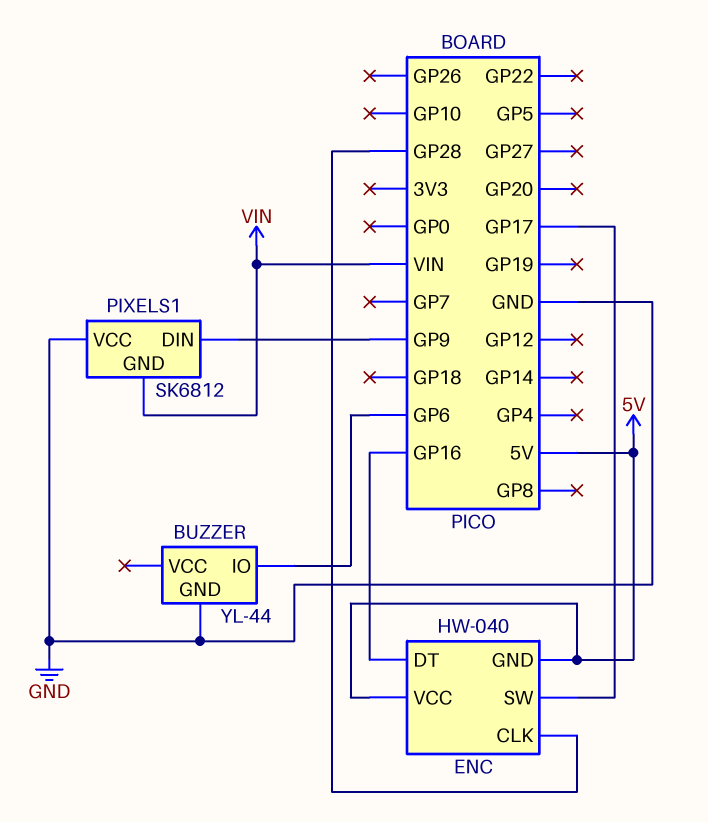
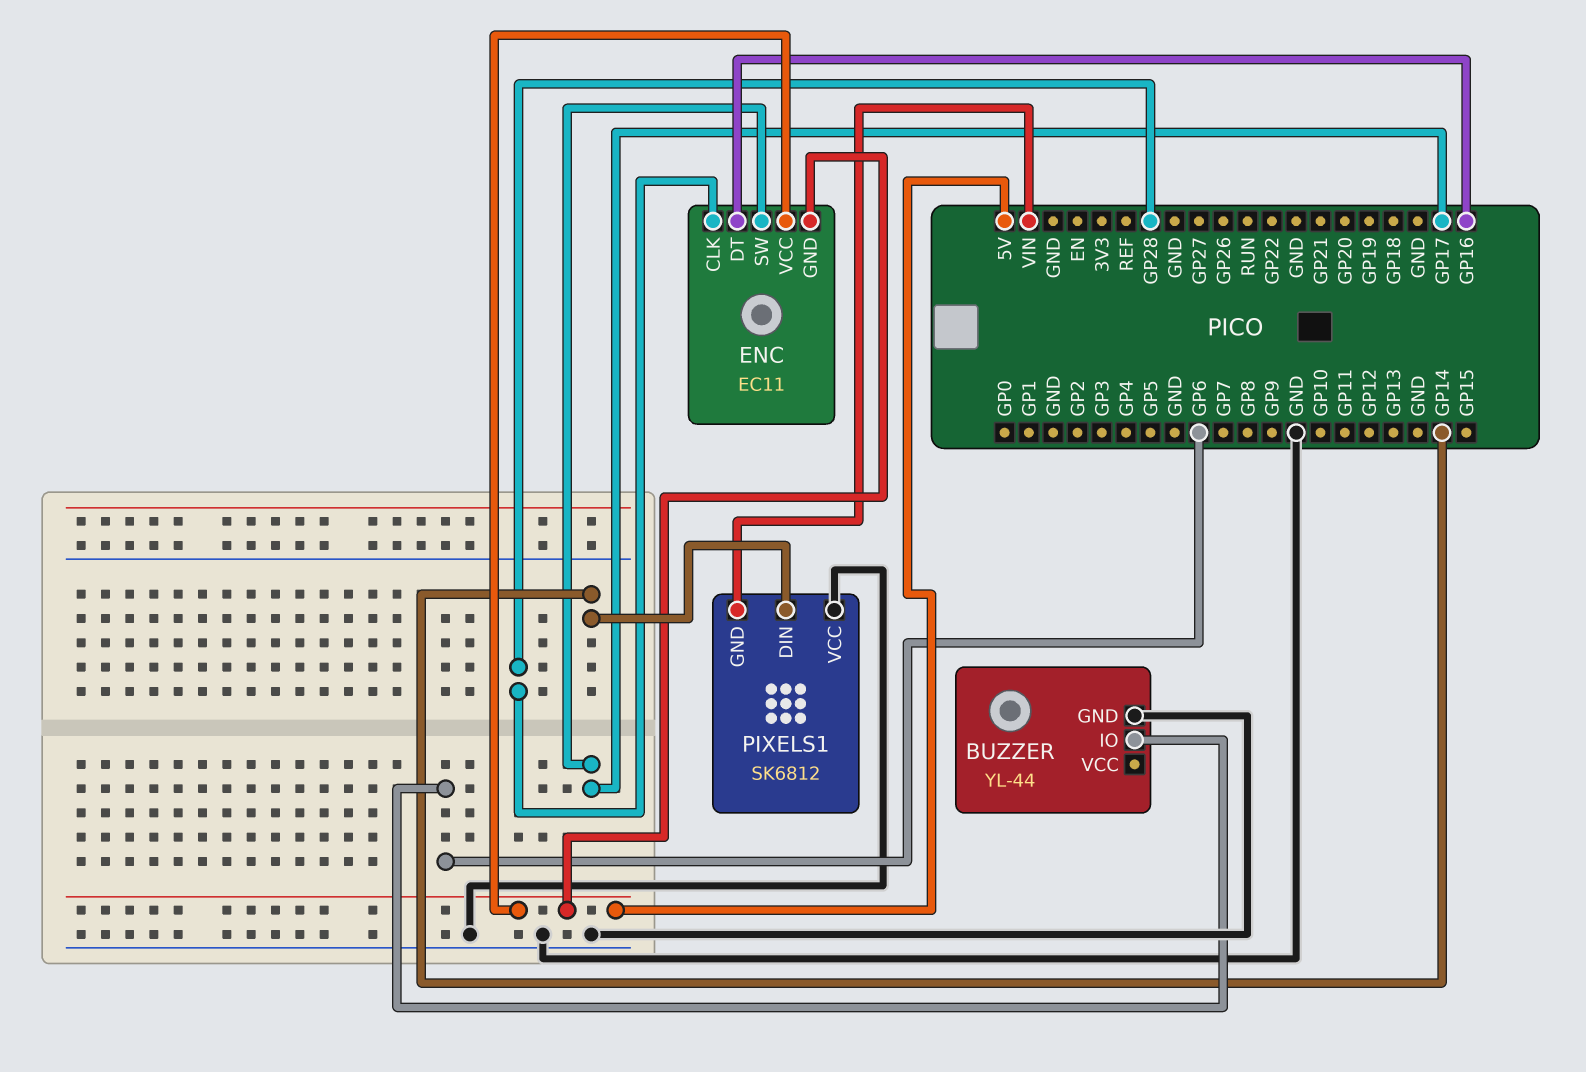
ENC: HW-040 -> EC11
PIXELS1 pin DIN: GP9 -> GP14

